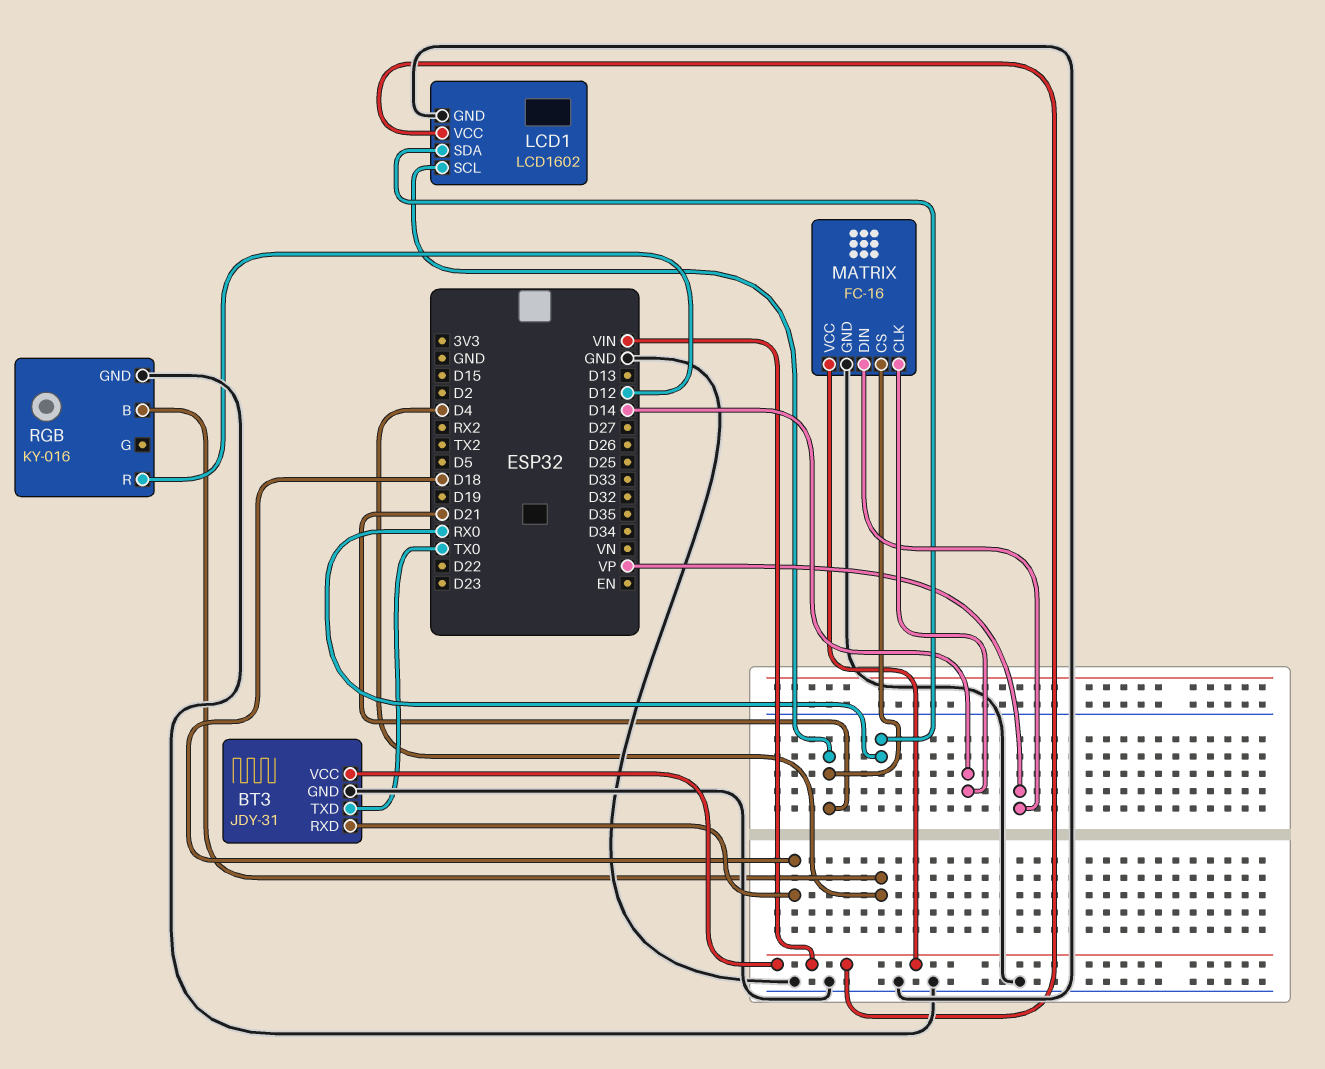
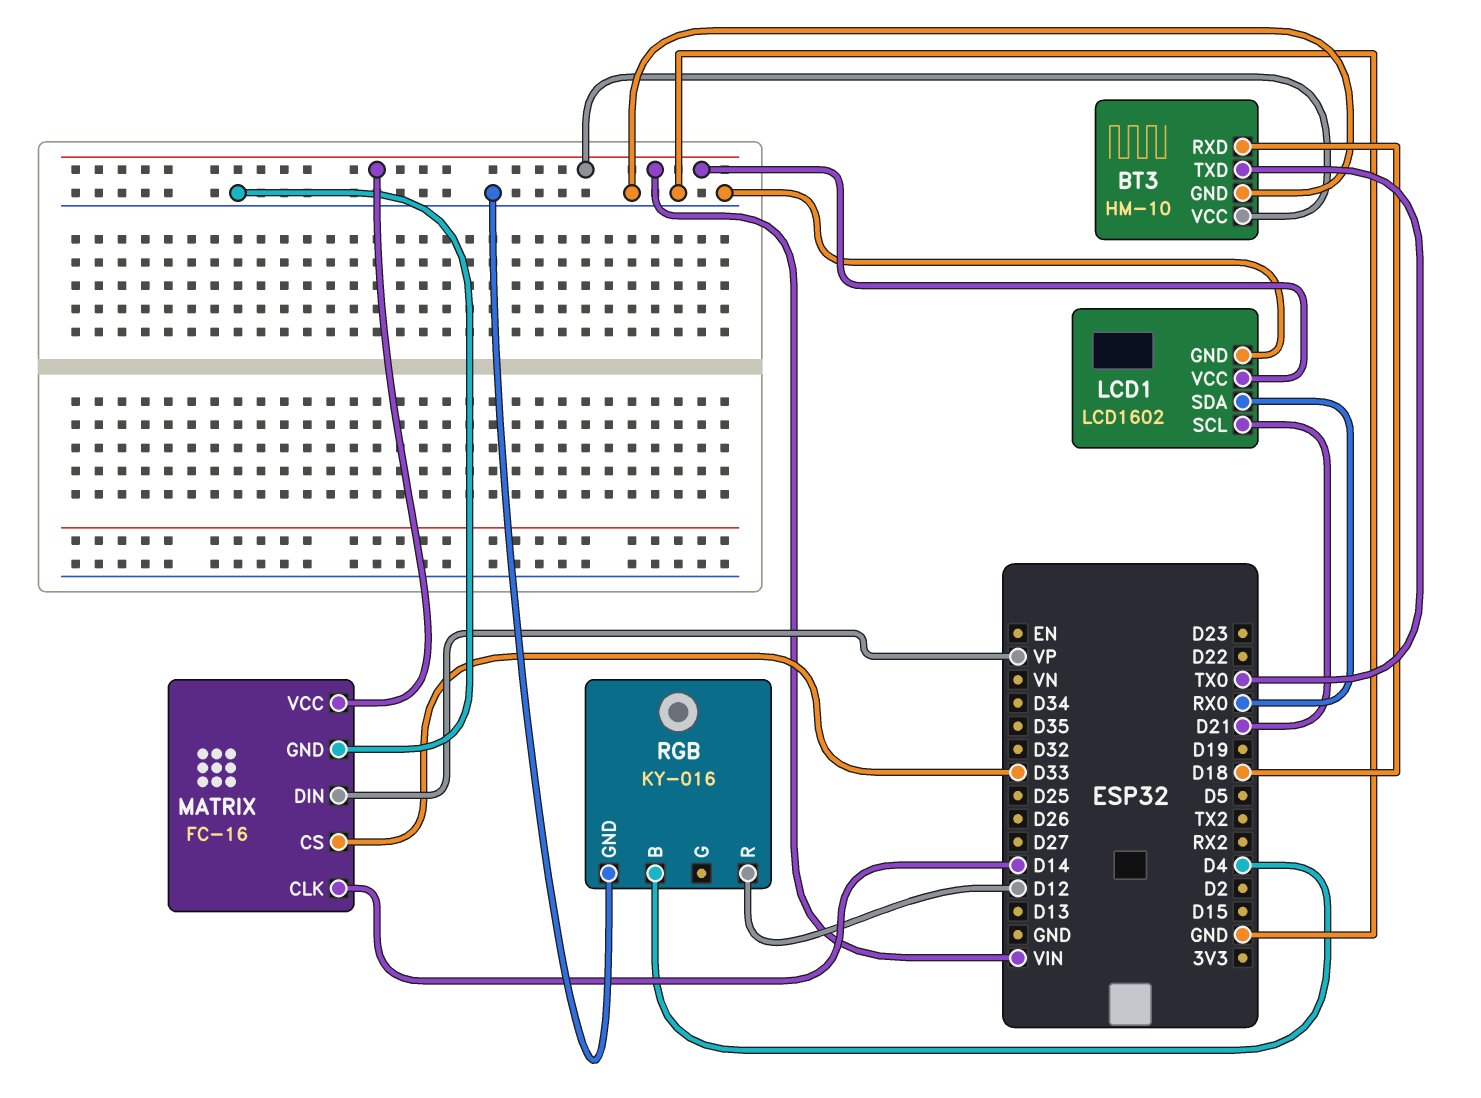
BT3: JDY-31 -> HM-10
MATRIX pin CS: D21 -> D33

